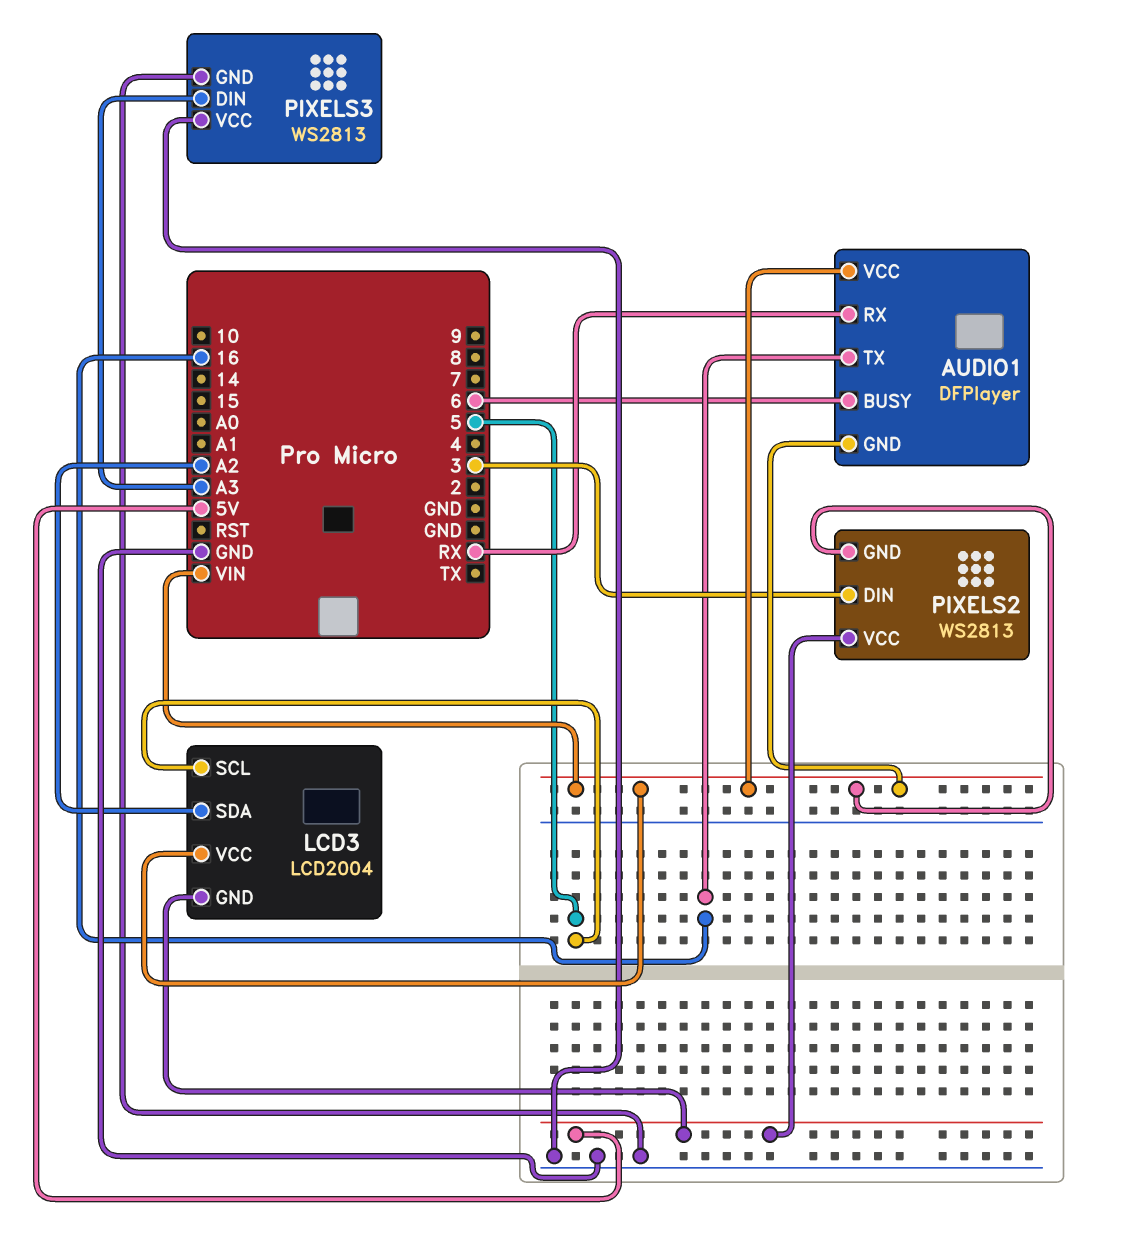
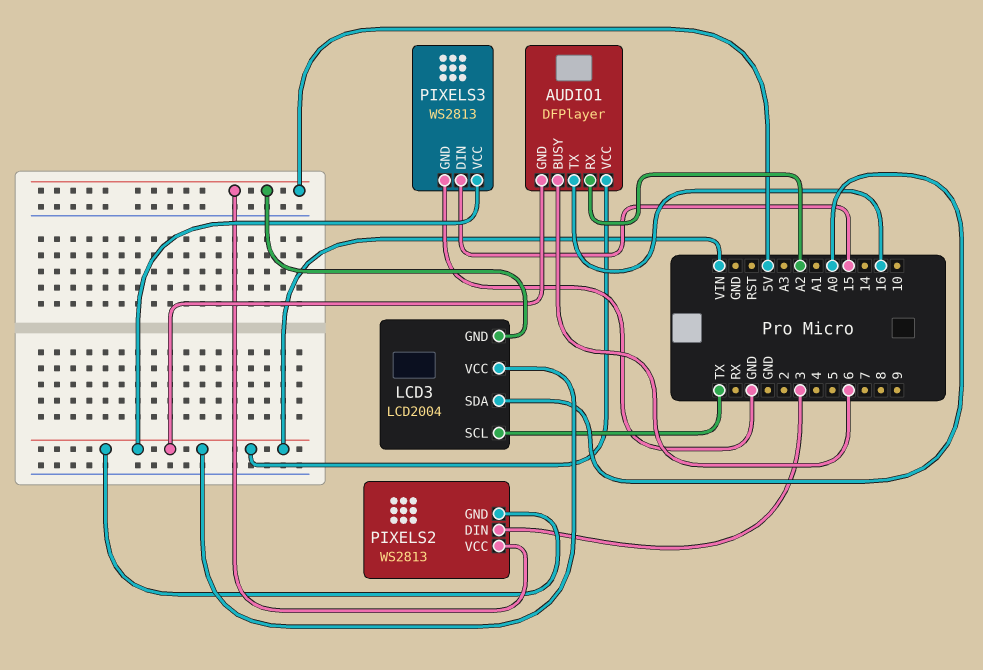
AUDIO1 pin RX: RX -> A2
LCD3 pin SCL: 5 -> TX
LCD3 pin SDA: A2 -> A0
PIXELS3 pin DIN: A3 -> 15
PIXELS3 pin VCC: GND -> VIN

